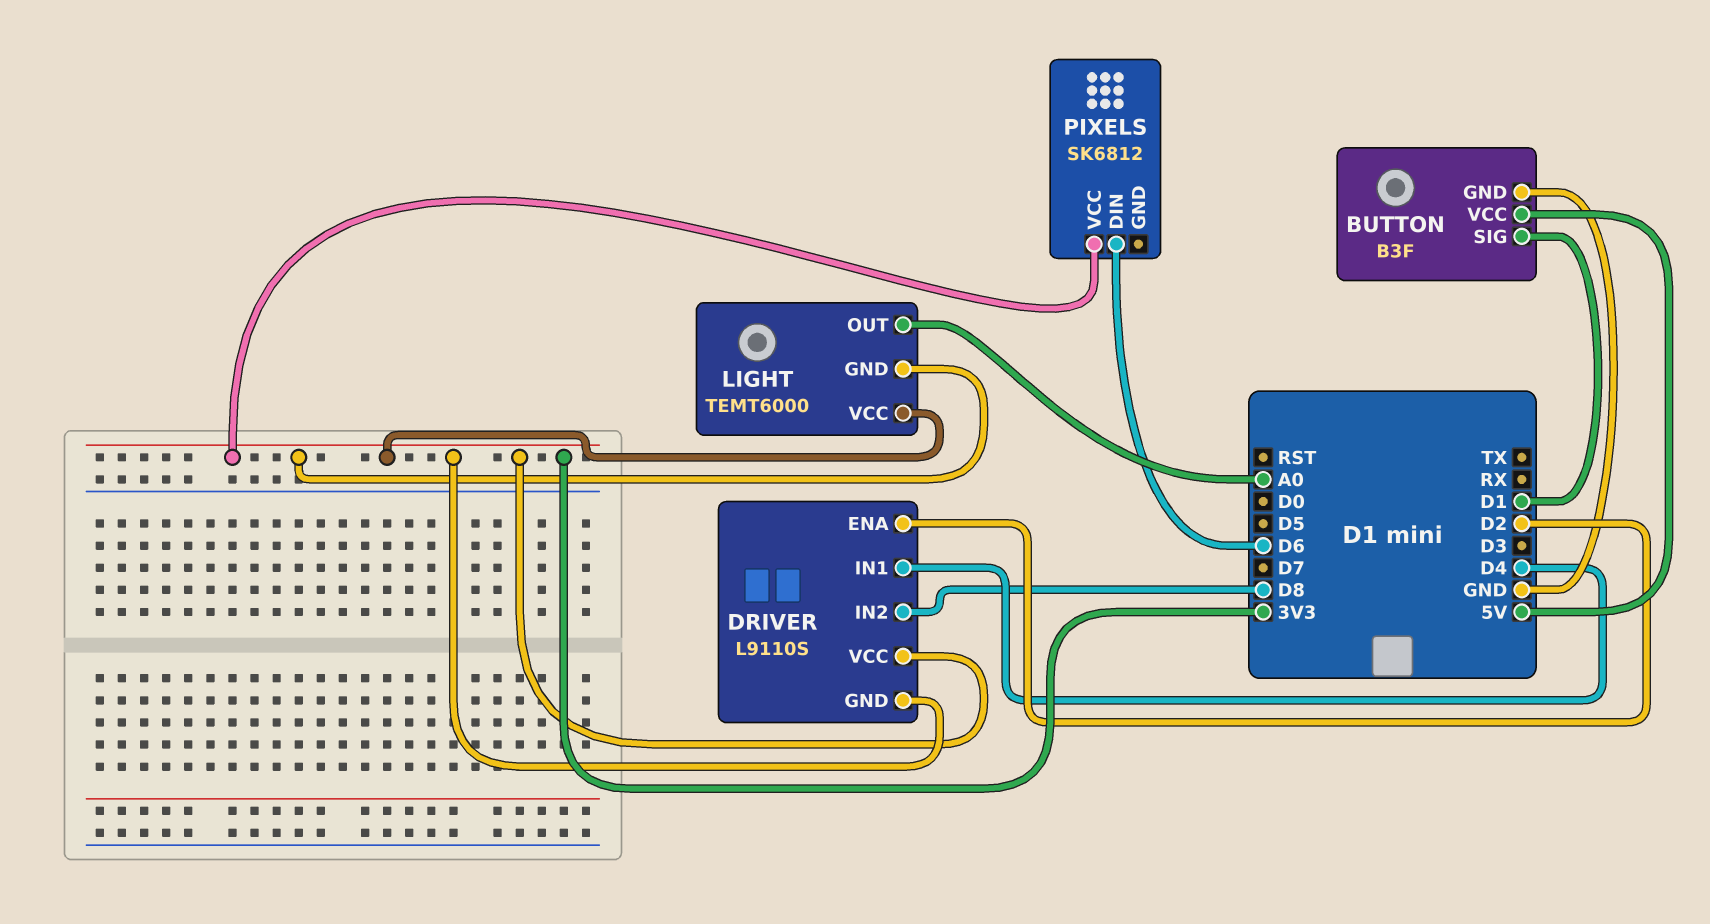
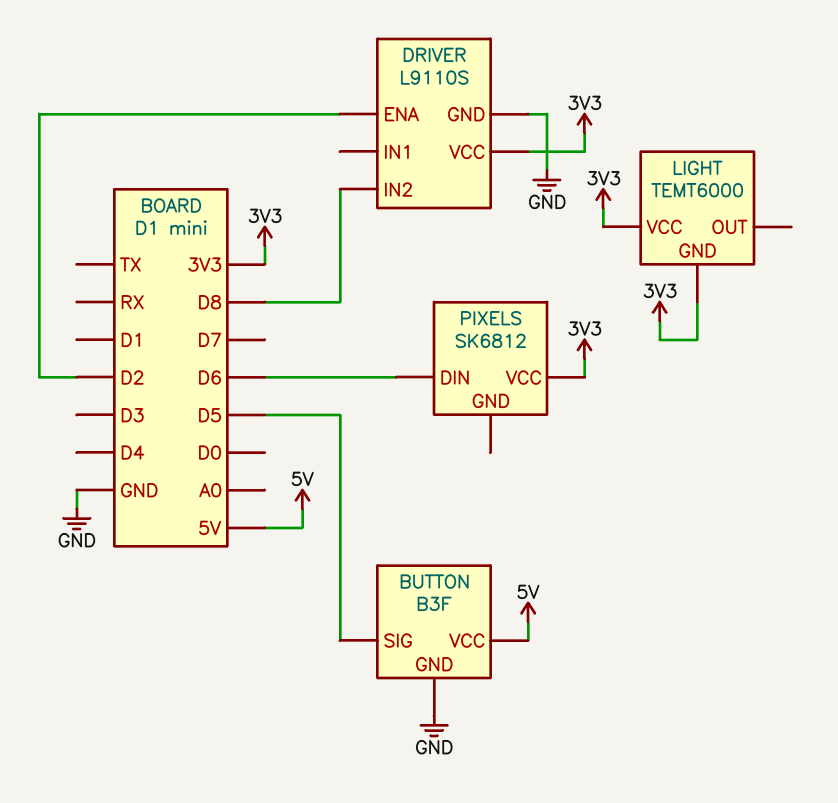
BUTTON pin SIG: D1 -> D5
DRIVER pin GND: 3V3 -> GND
DRIVER pin IN1: D4 -> none
LIGHT pin OUT: A0 -> none

